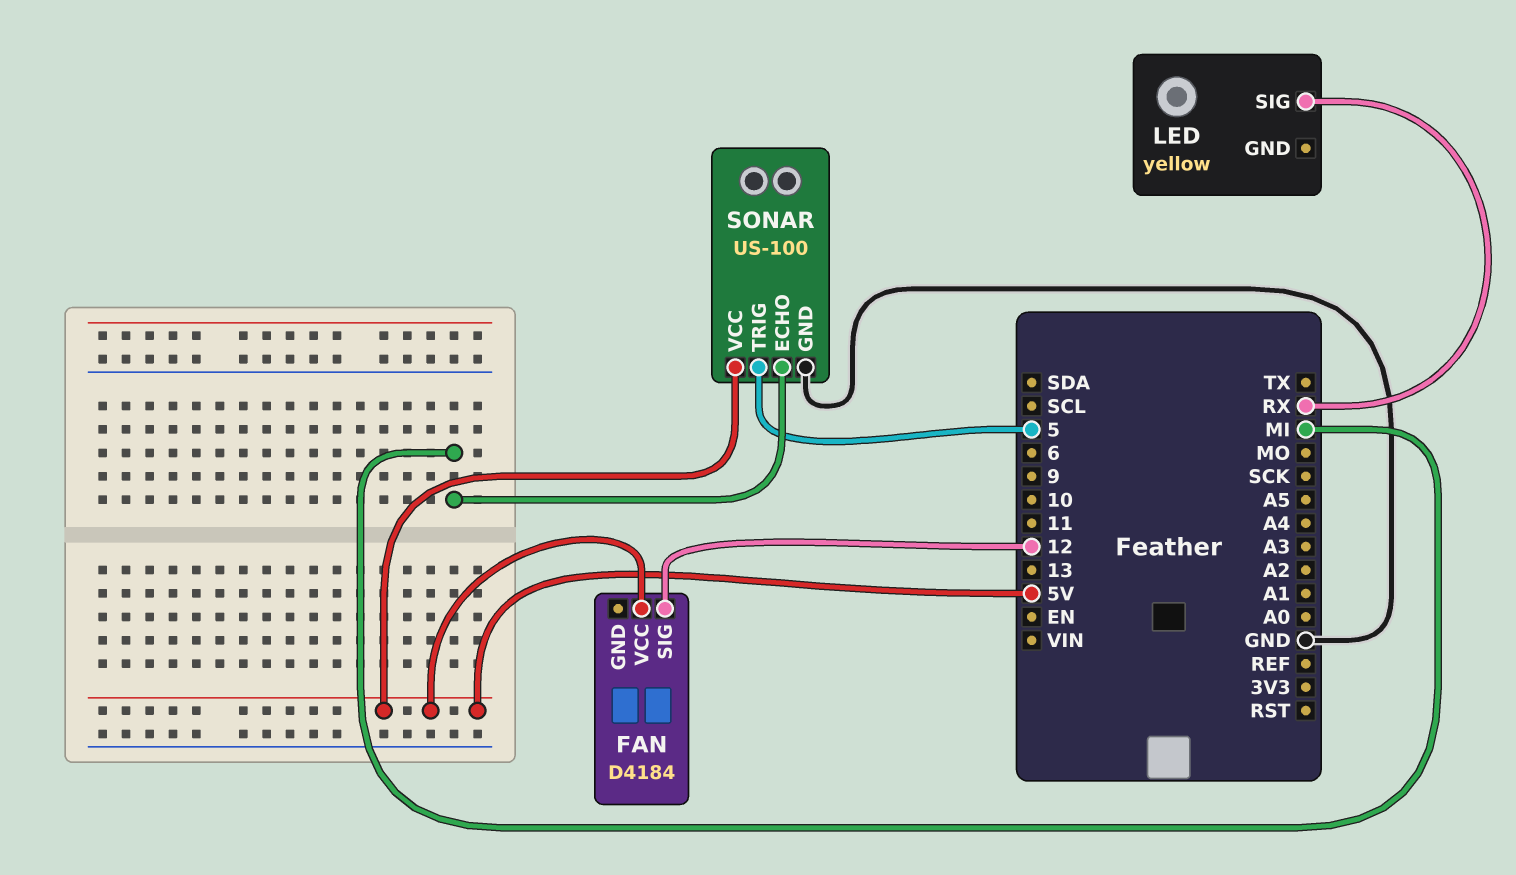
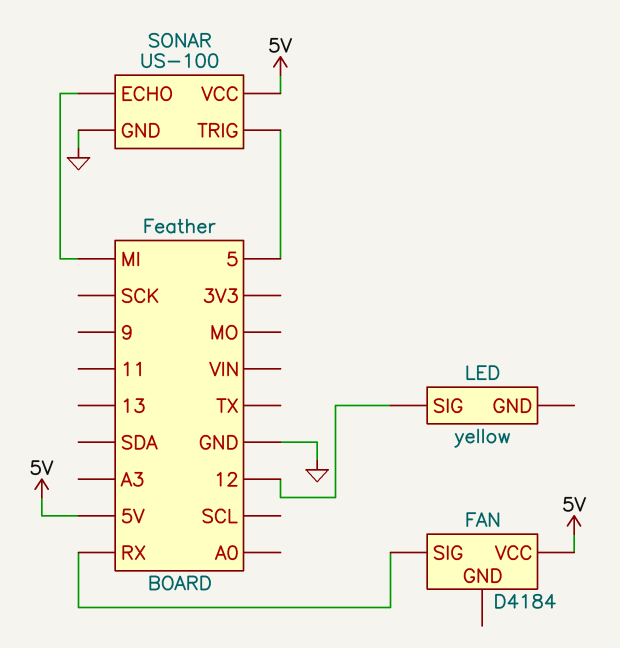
FAN pin SIG: 12 -> RX
LED pin SIG: RX -> 12

